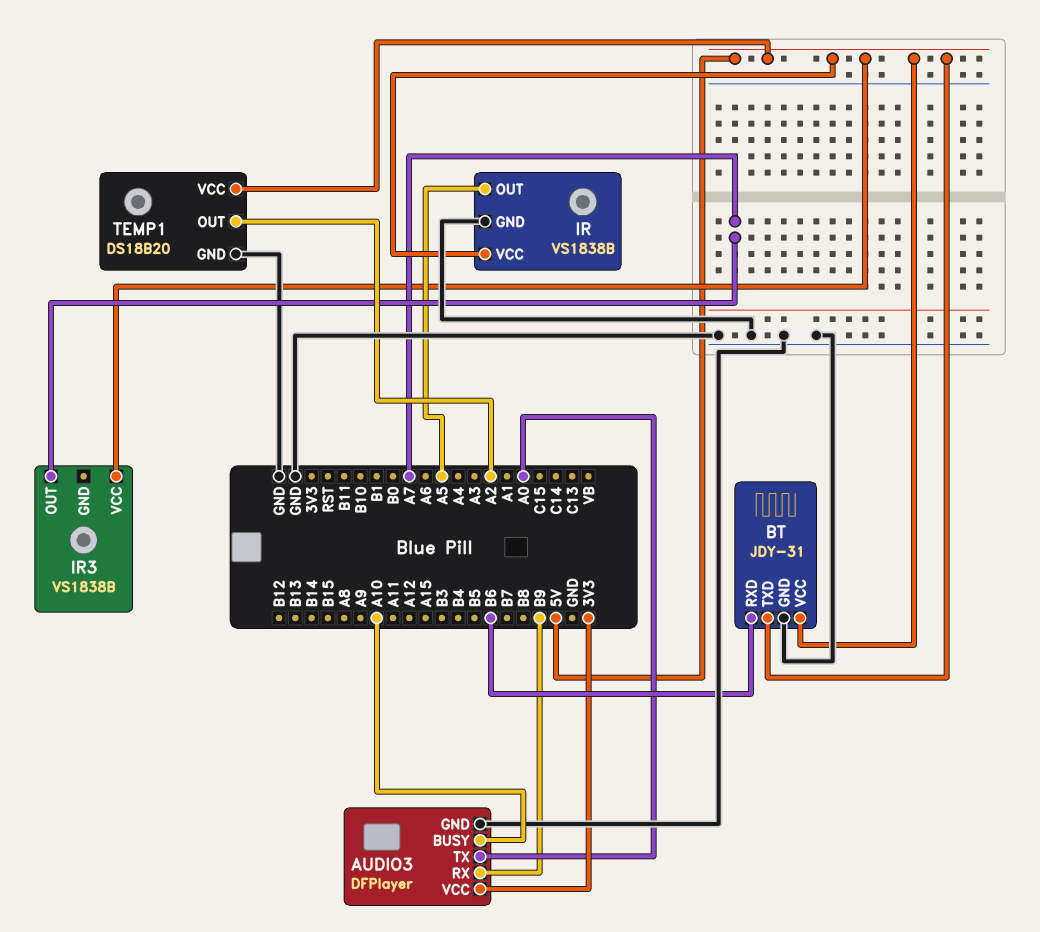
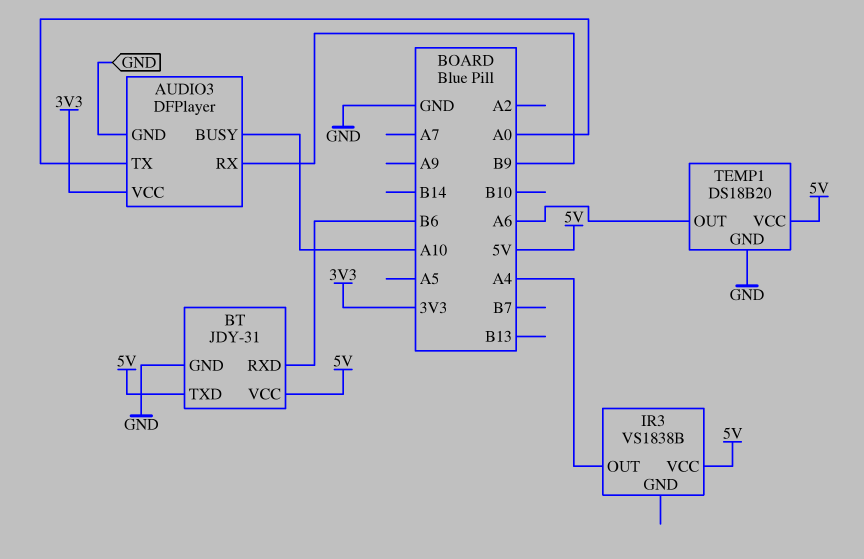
IR: VS1838B -> none
IR pin GND: GND -> none
IR pin OUT: A5 -> none
IR pin VCC: 5V -> none
IR3 pin OUT: A7 -> A4
TEMP1 pin OUT: A2 -> A6

